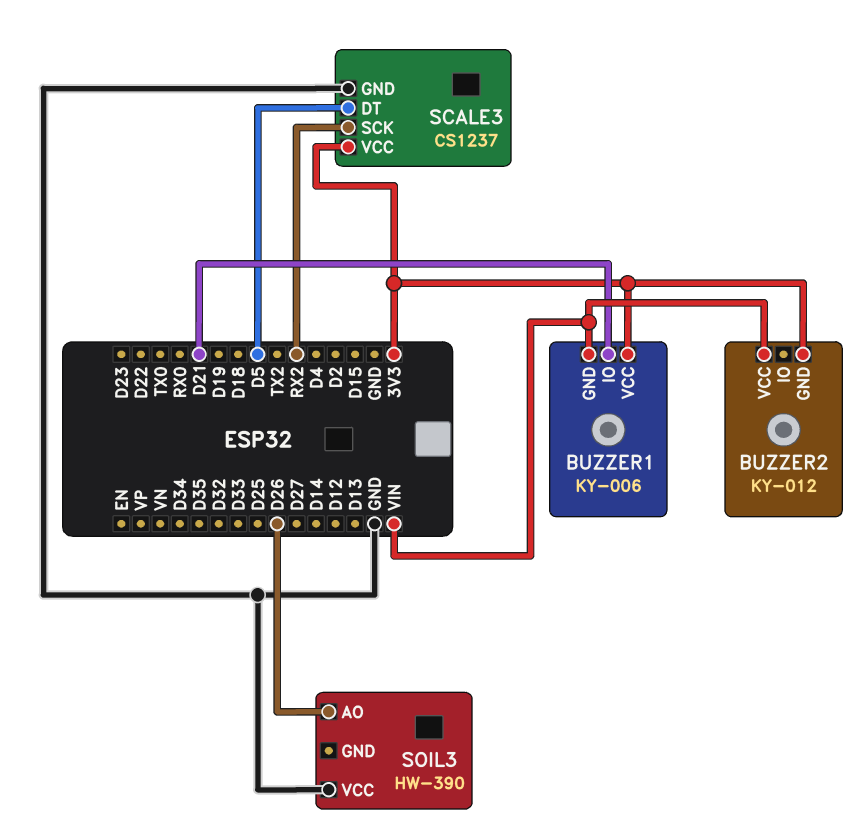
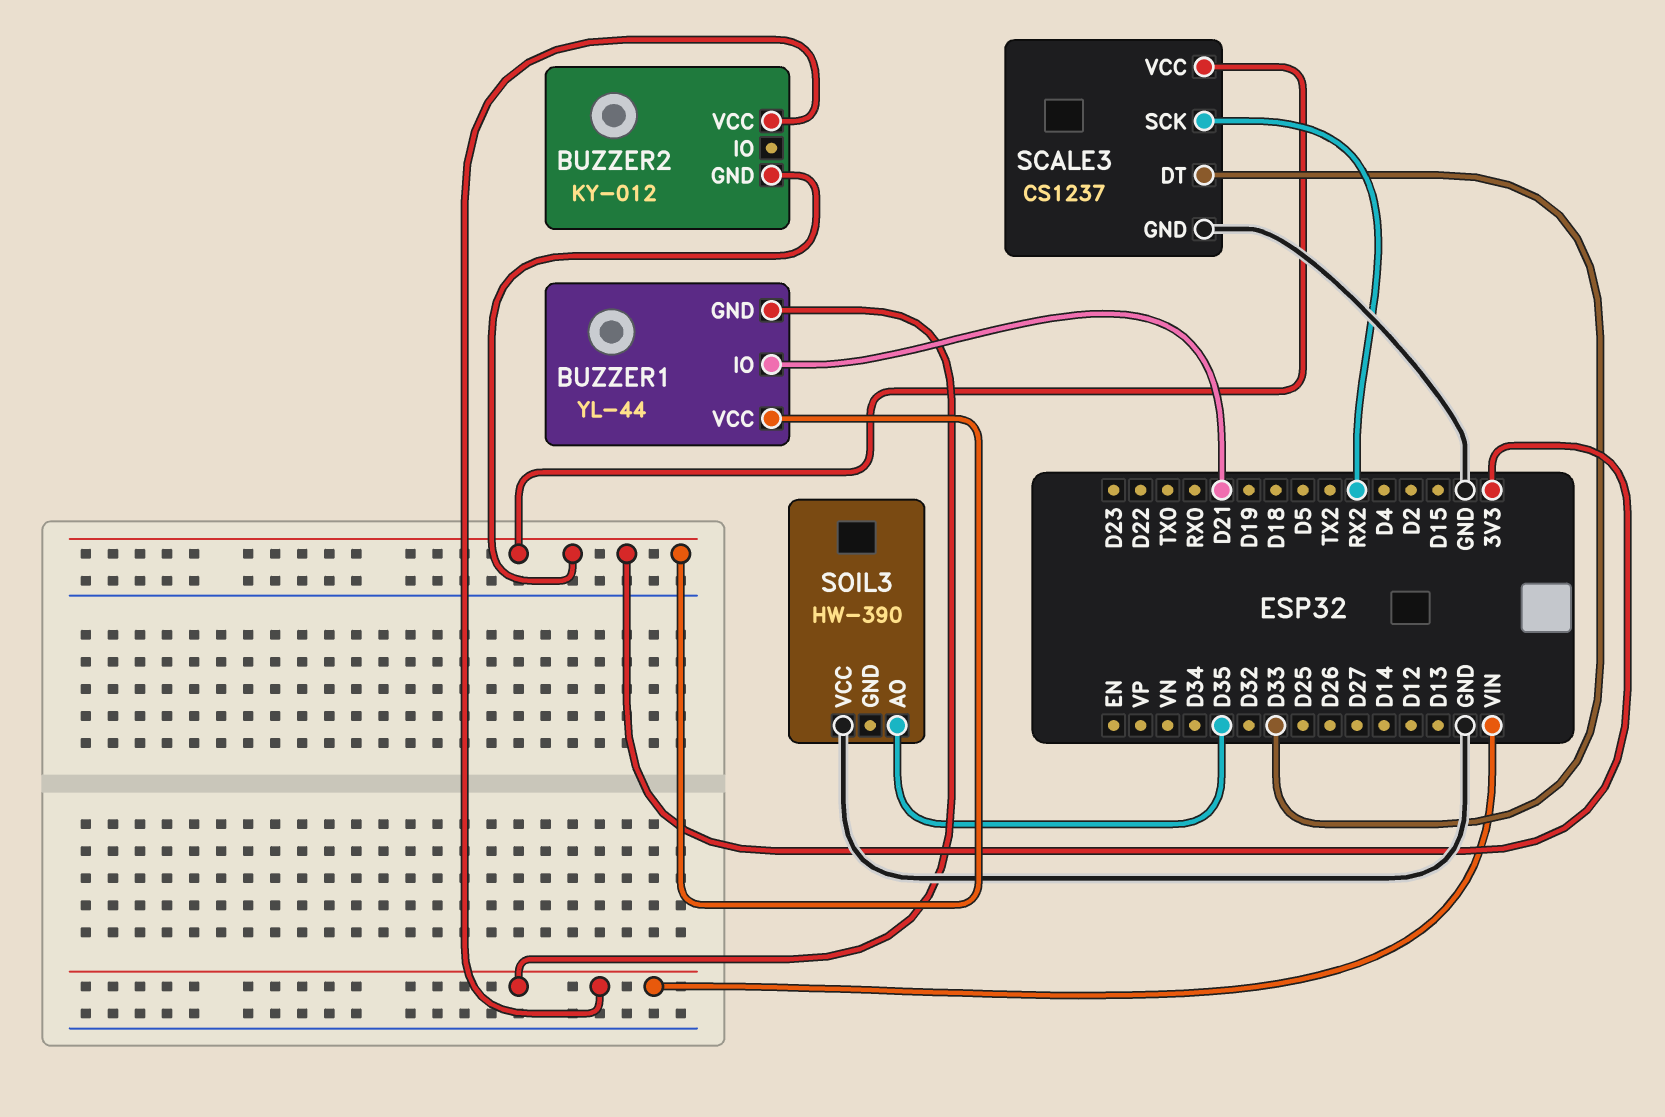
BUZZER1: KY-006 -> YL-44
SCALE3 pin DT: D5 -> D33
SOIL3 pin AO: D26 -> D35

